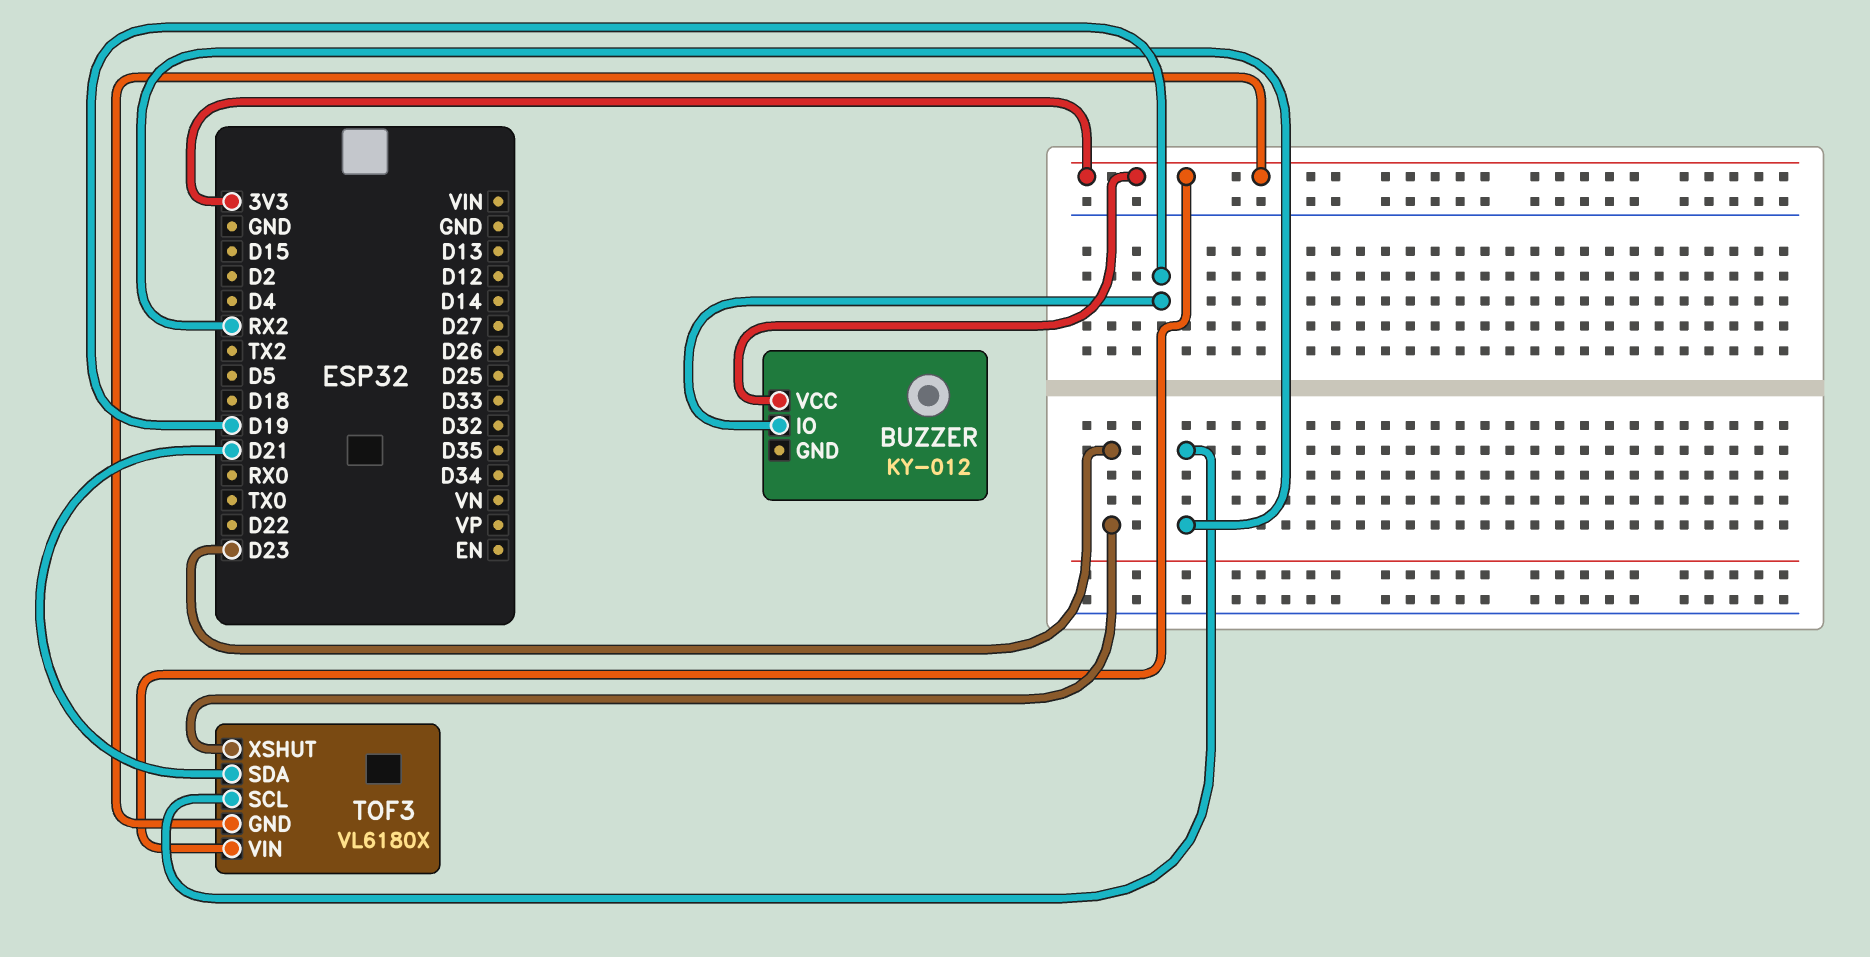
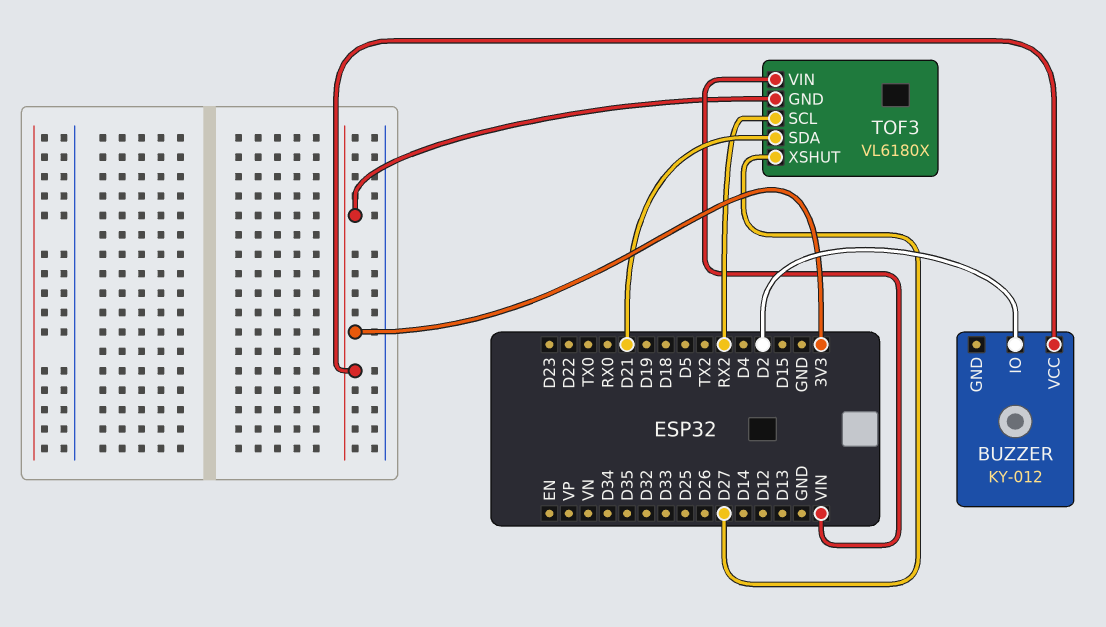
BUZZER pin IO: D19 -> D2
TOF3 pin VIN: 3V3 -> VIN
TOF3 pin XSHUT: D23 -> D27

